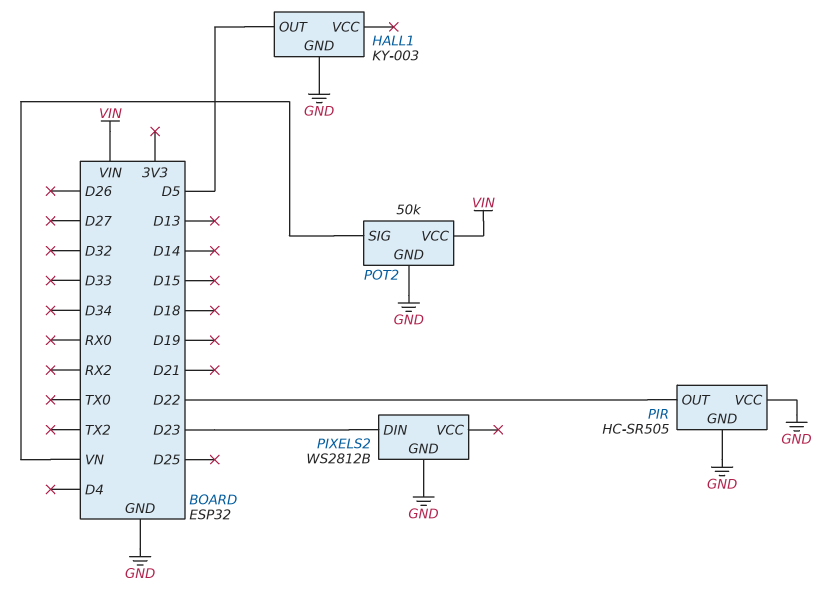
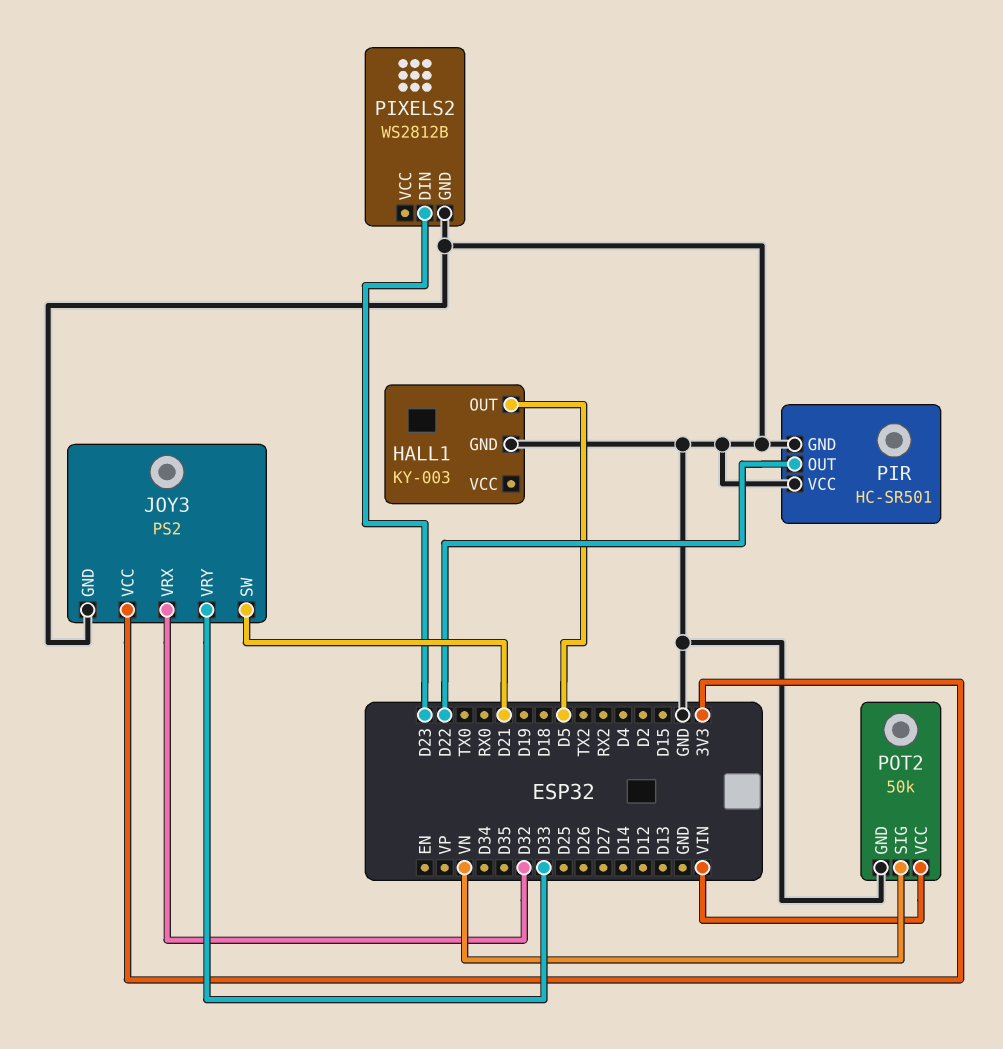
JOY3: none -> PS2
JOY3 pin GND: none -> GND
JOY3 pin SW: none -> D21
JOY3 pin VCC: none -> 3V3
JOY3 pin VRX: none -> D32
JOY3 pin VRY: none -> D33
PIR: HC-SR505 -> HC-SR501

